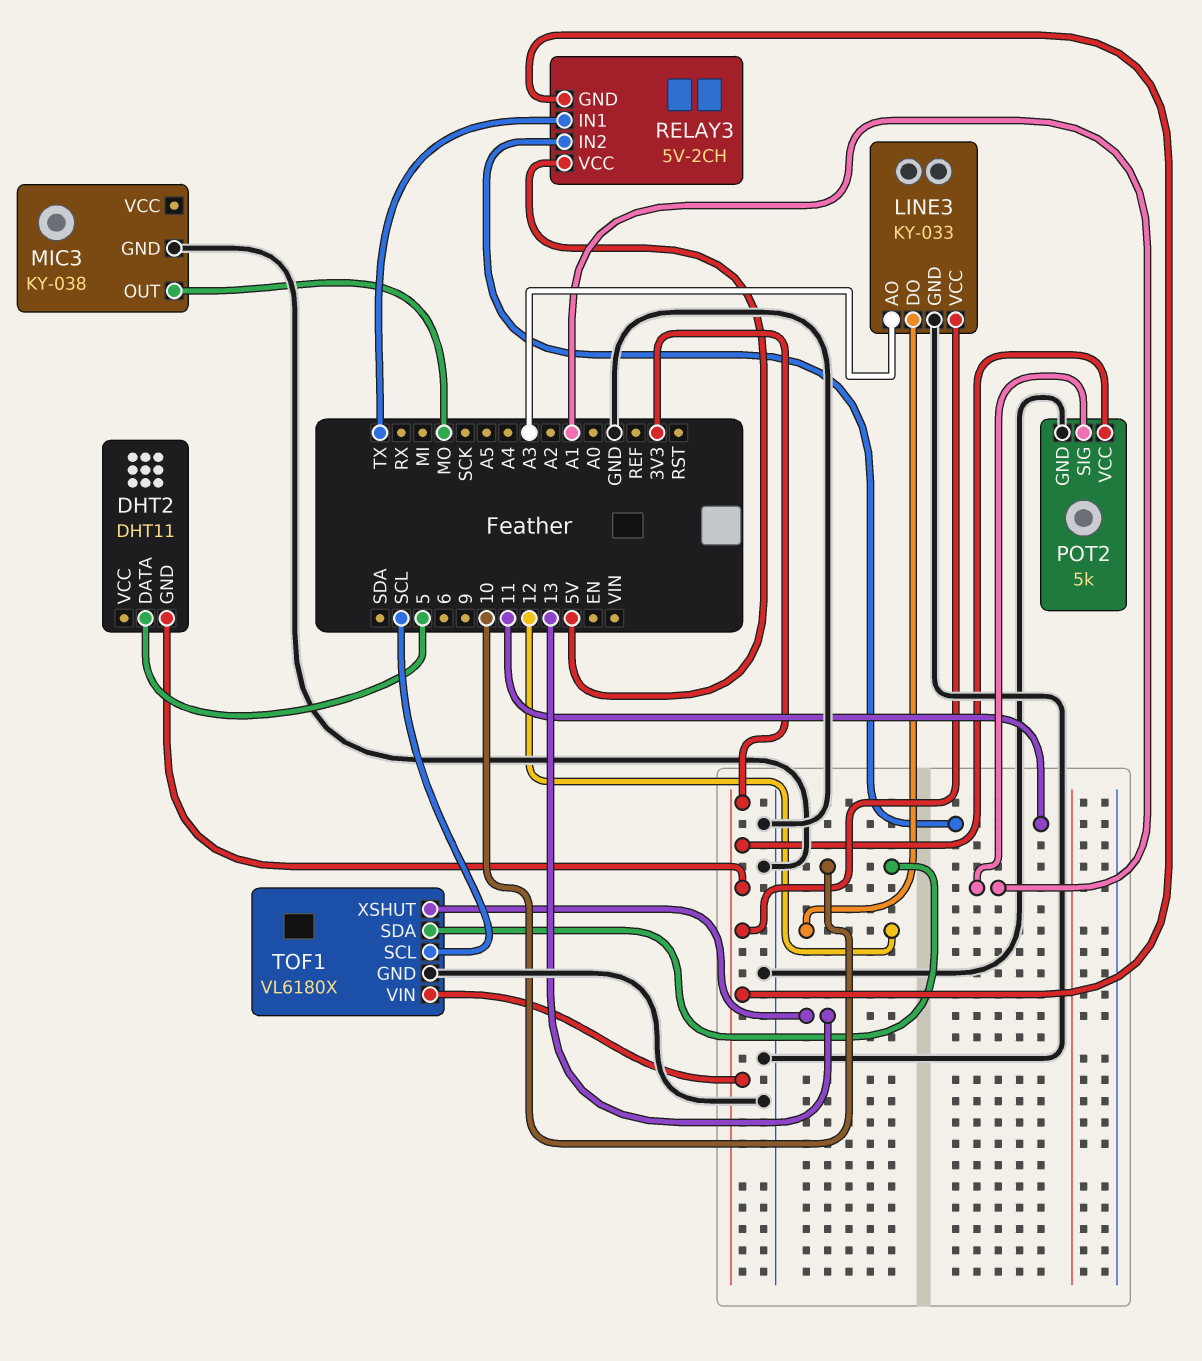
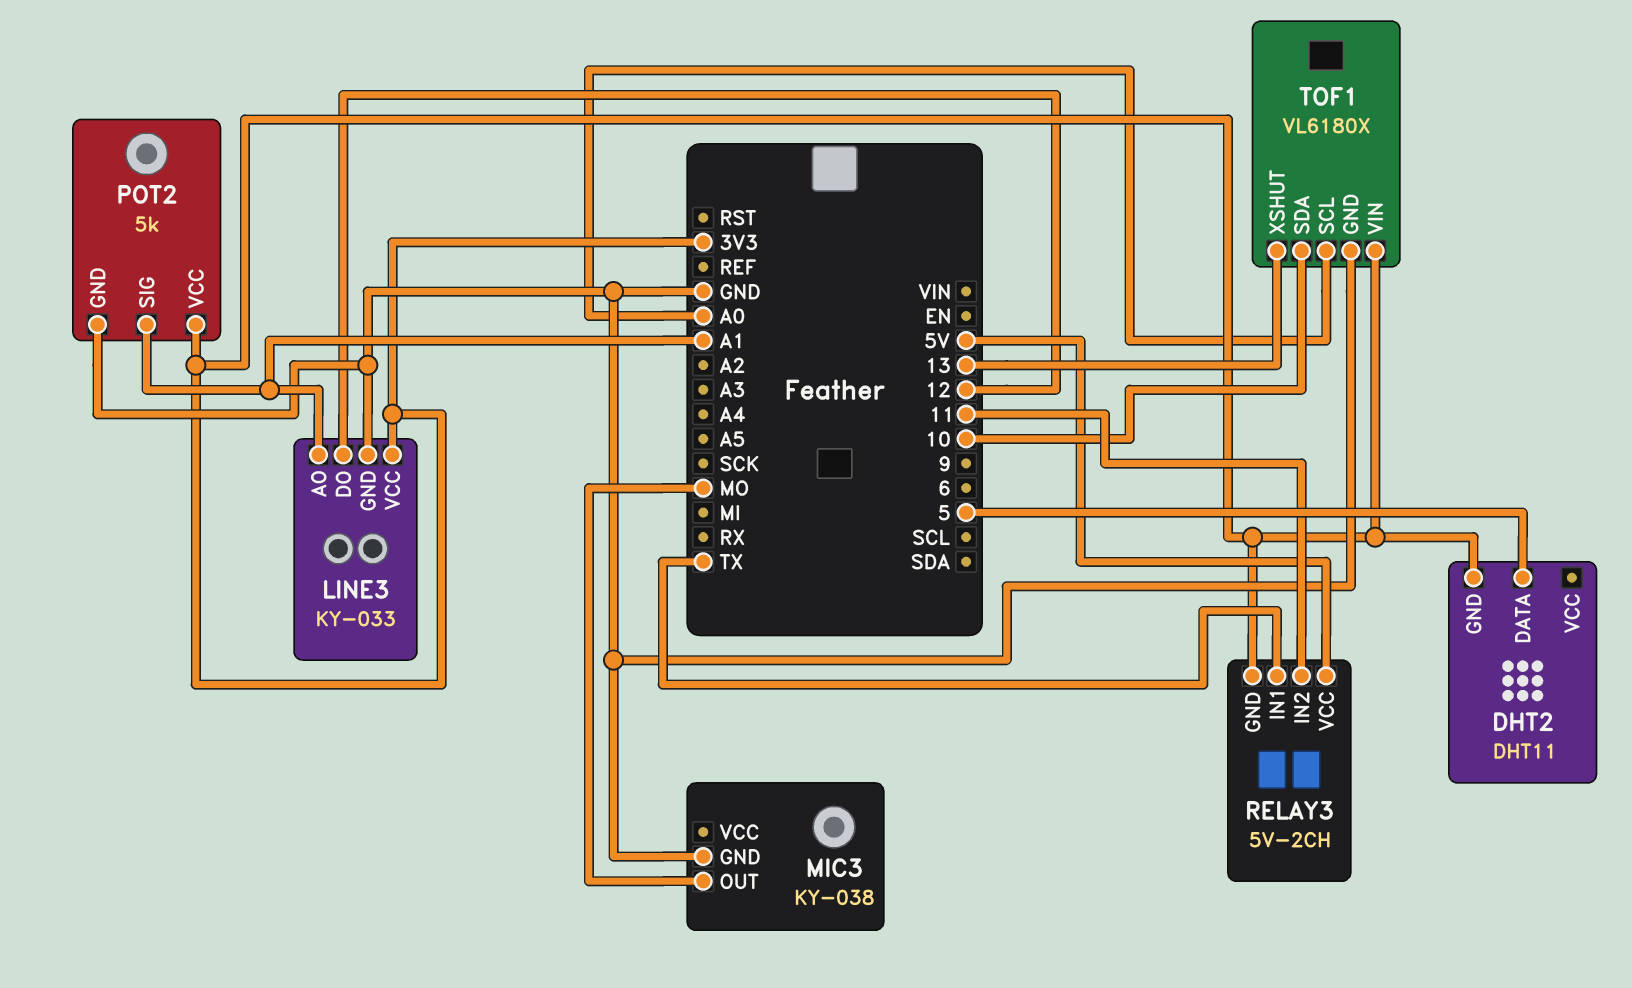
LINE3 pin AO: A3 -> A1
TOF1 pin SCL: SCL -> A0

